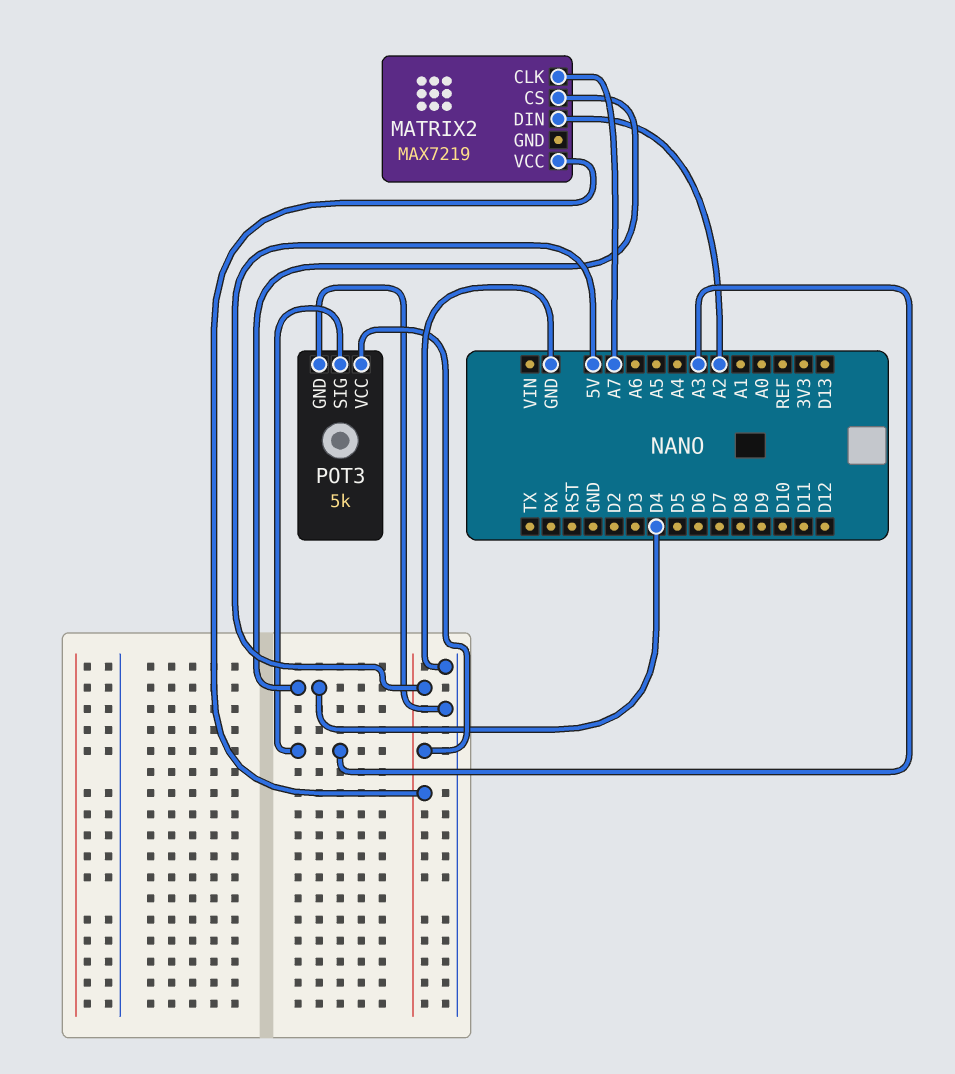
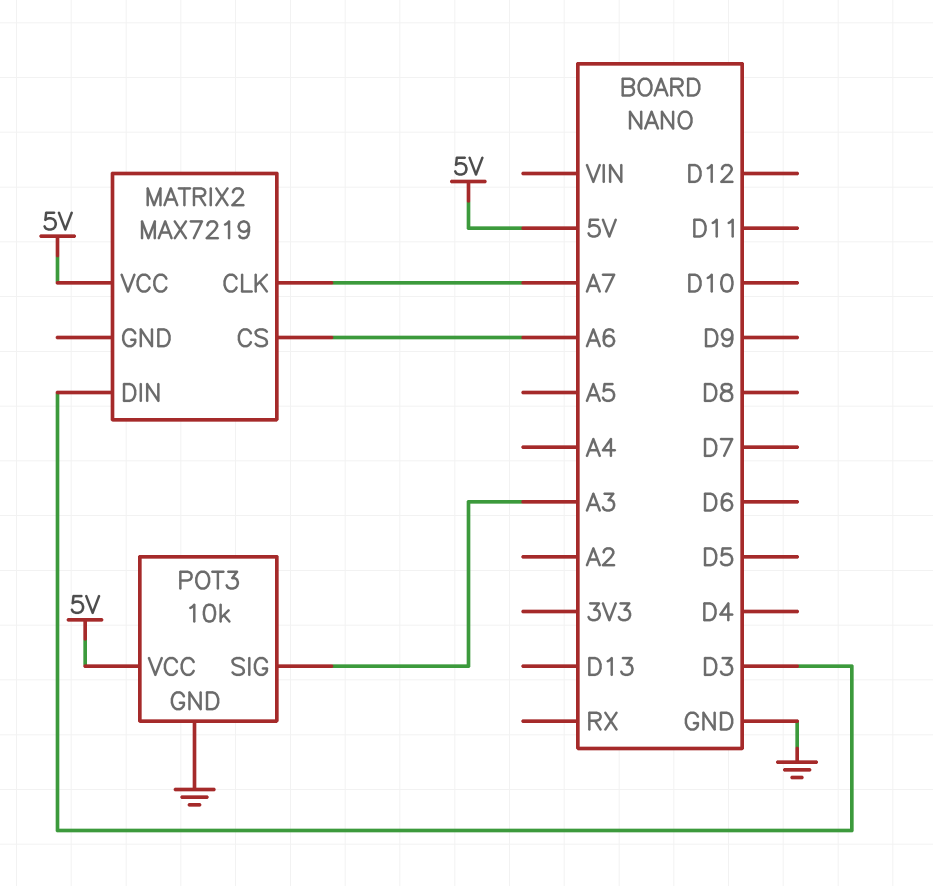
MATRIX2 pin CS: D4 -> A6
MATRIX2 pin DIN: A2 -> D3
POT3: 5k -> 10k

